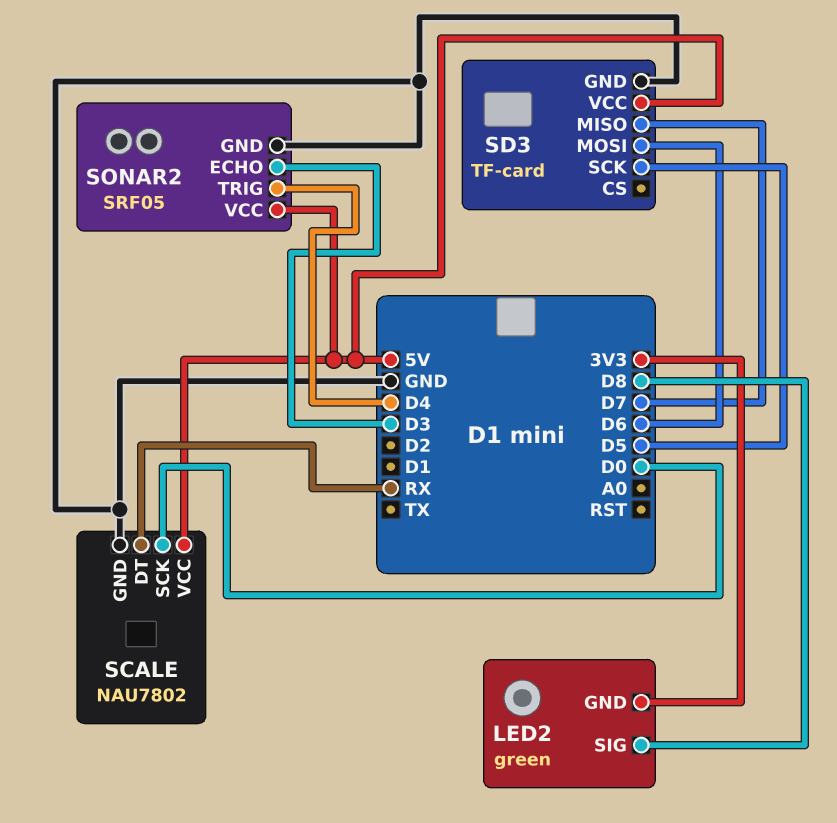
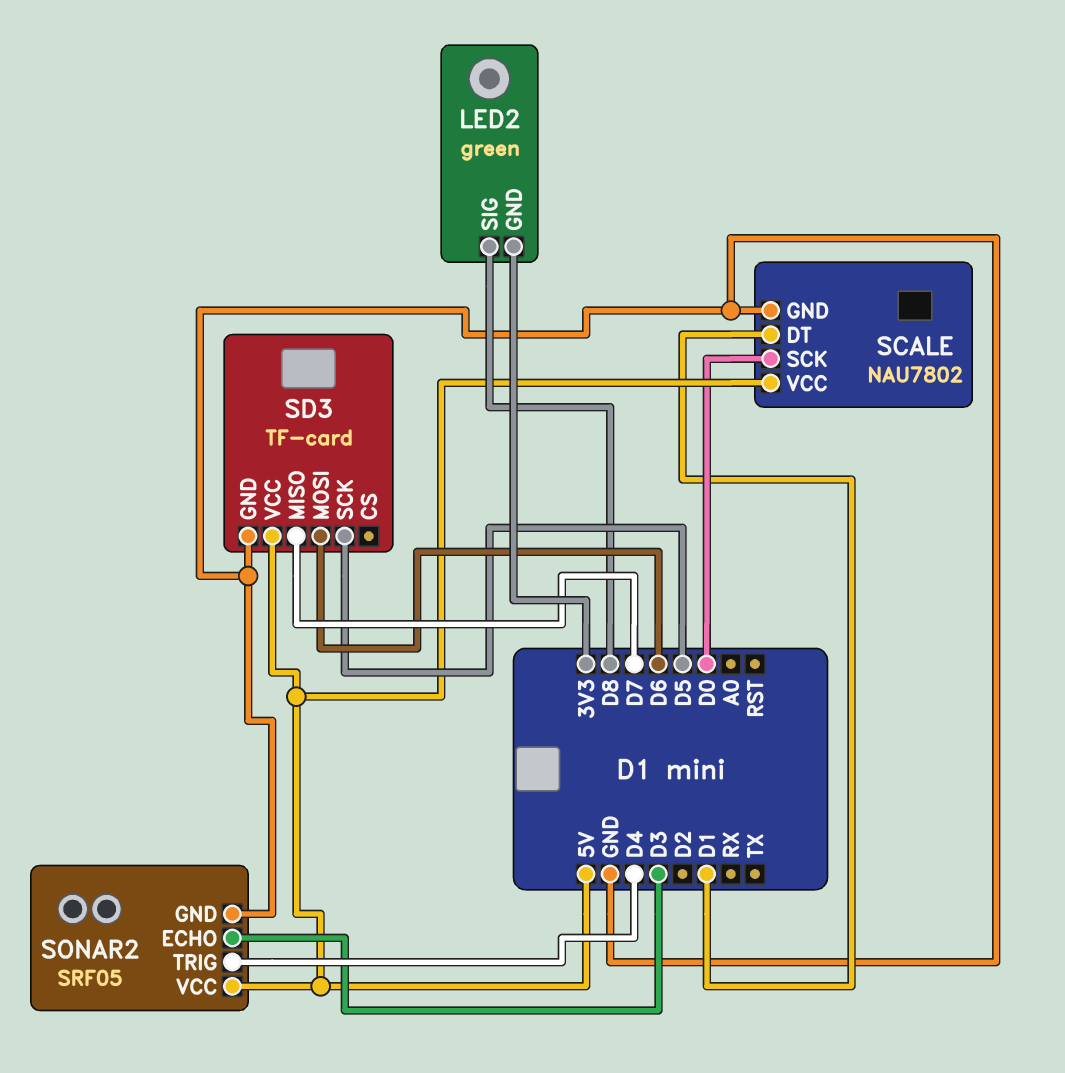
SCALE pin DT: RX -> D1

